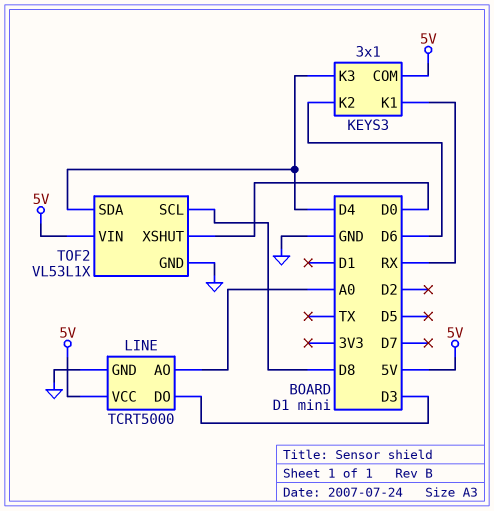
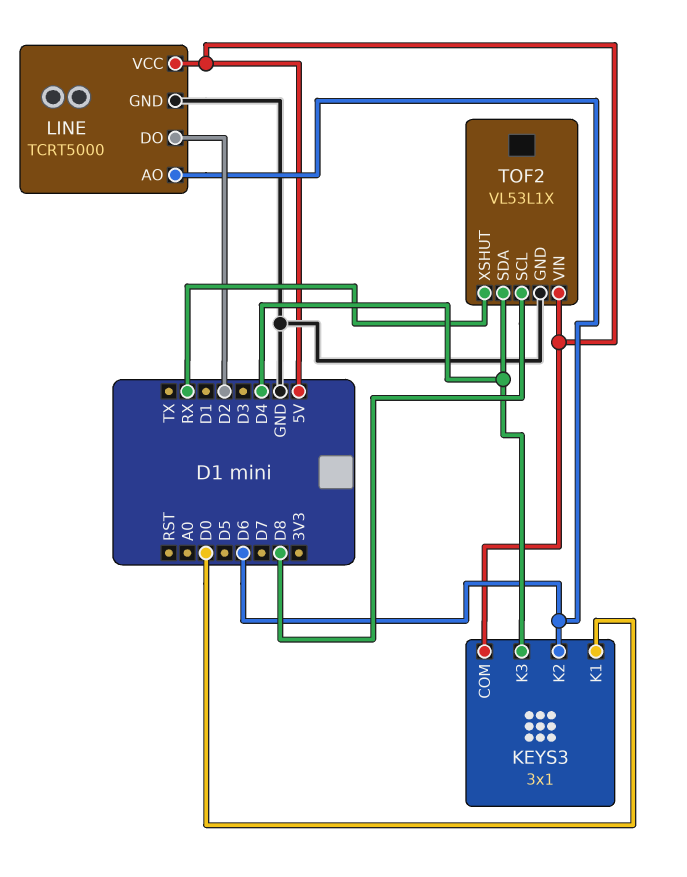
KEYS3 pin K1: RX -> D0
LINE pin AO: A0 -> D6
LINE pin DO: D3 -> D2
TOF2 pin XSHUT: D0 -> RX

